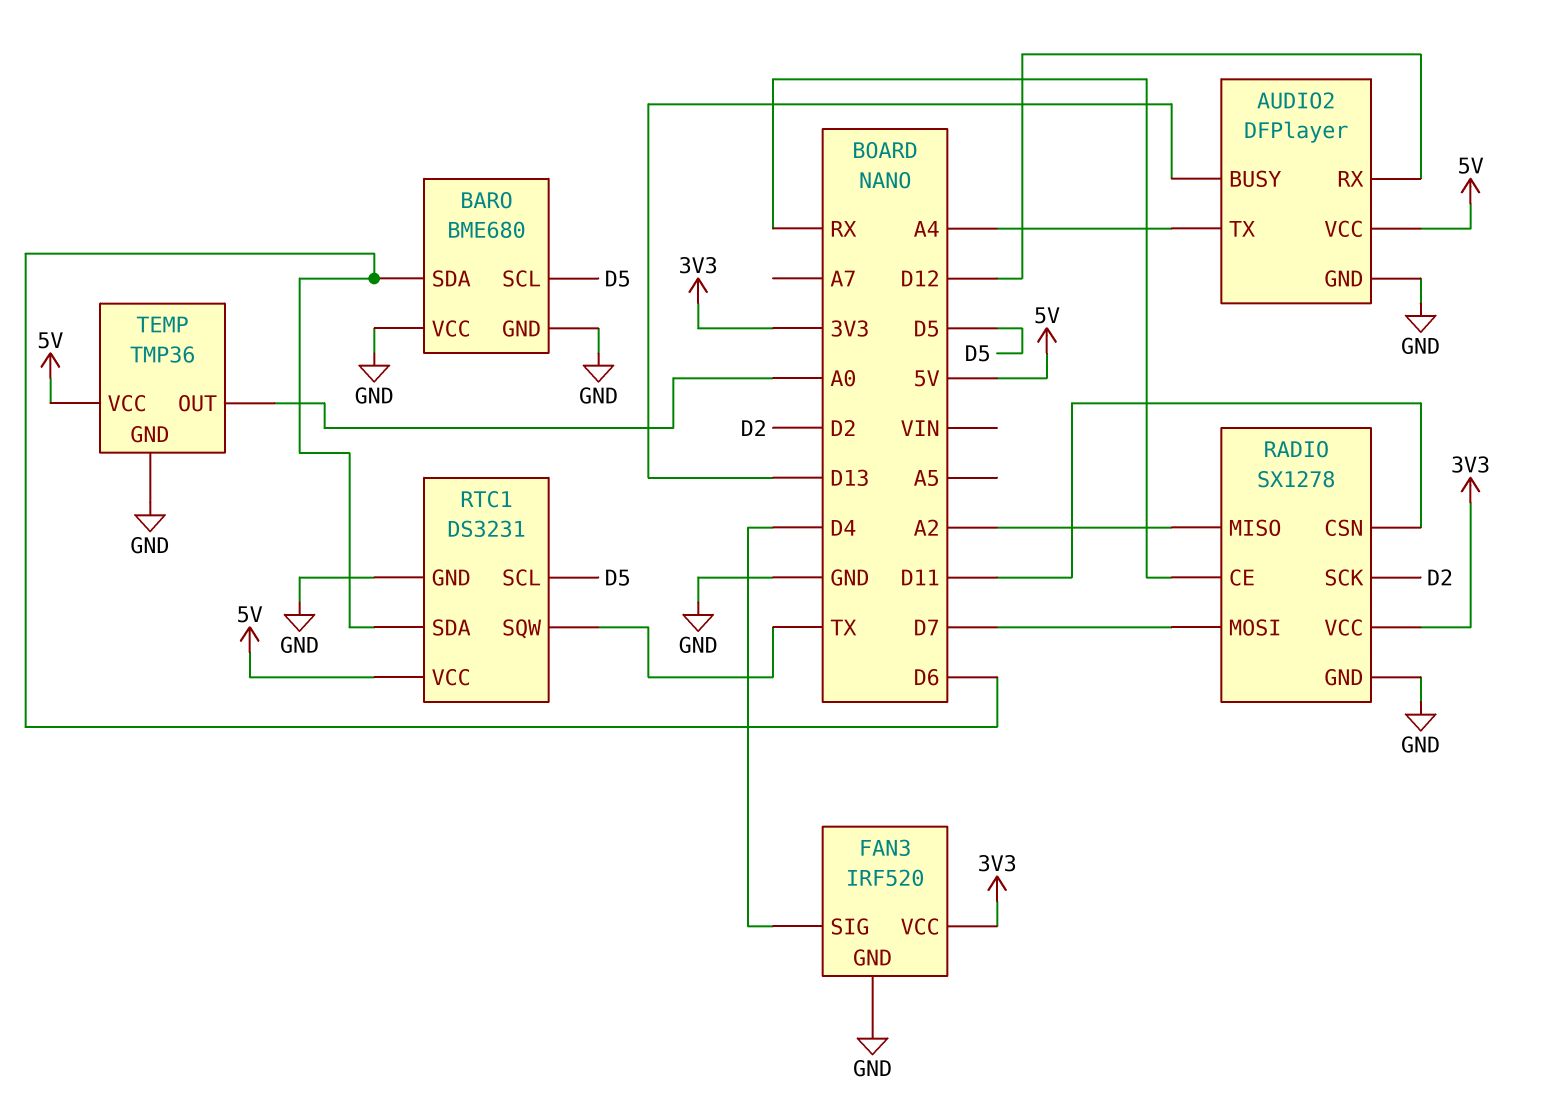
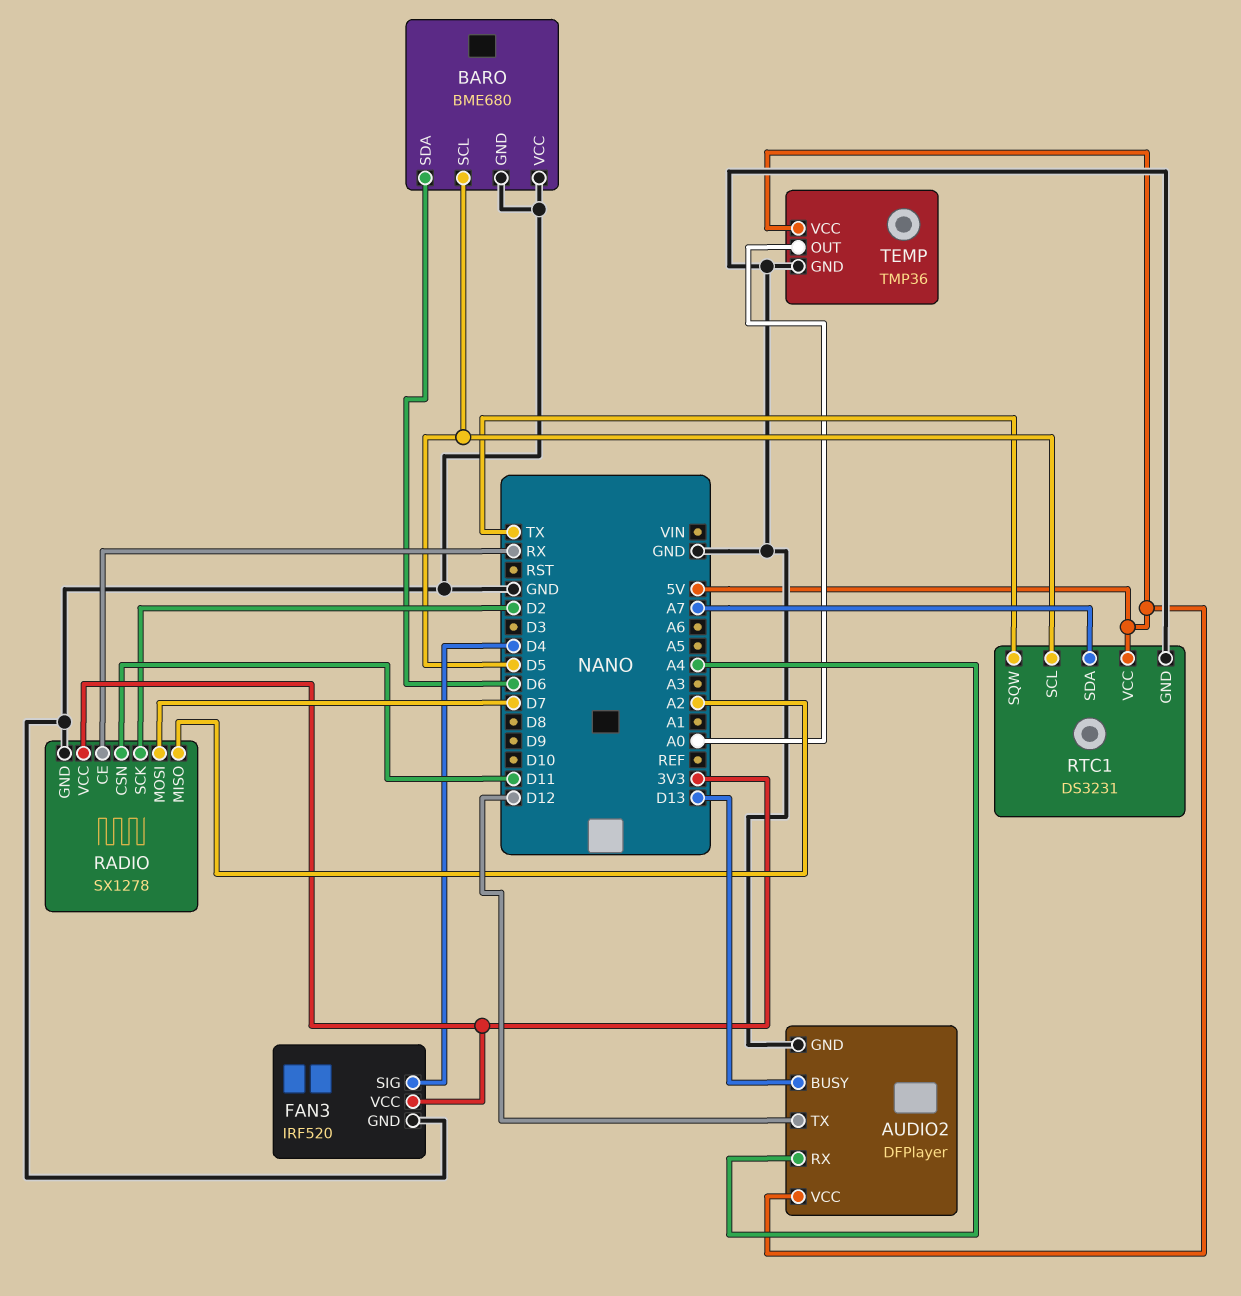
AUDIO2 pin RX: D12 -> A4
AUDIO2 pin TX: A4 -> D12
RTC1 pin SDA: D6 -> A7

